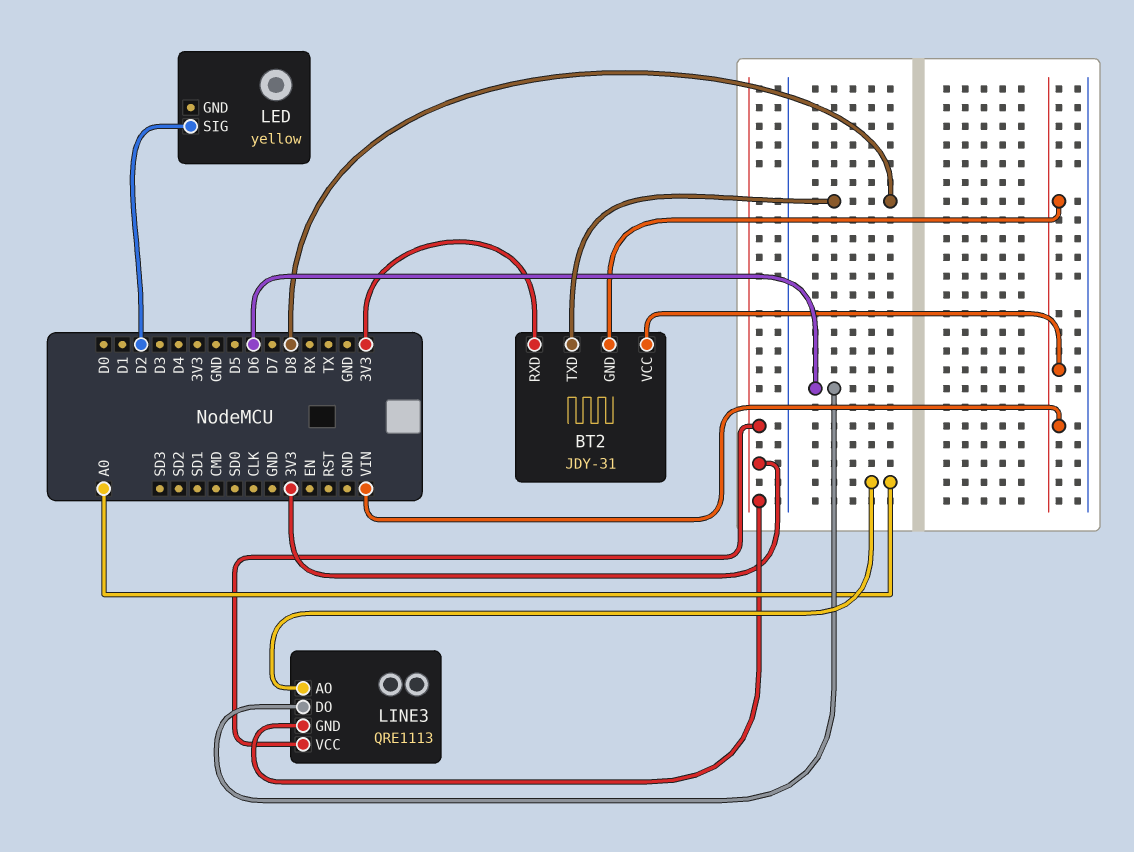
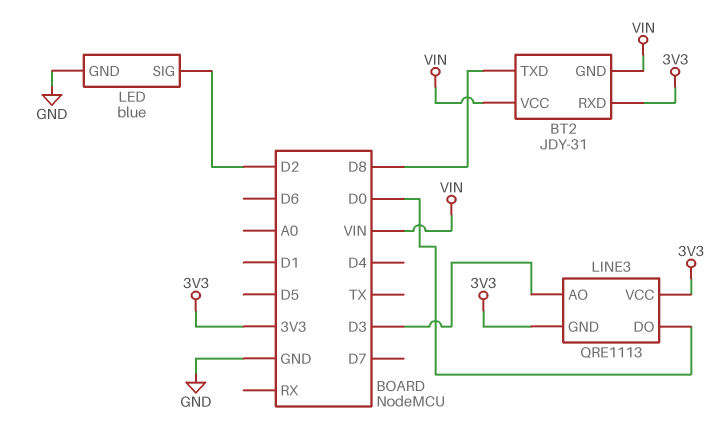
LED: yellow -> blue
LED pin GND: none -> GND
LINE3 pin AO: A0 -> D3
LINE3 pin DO: D6 -> D0

